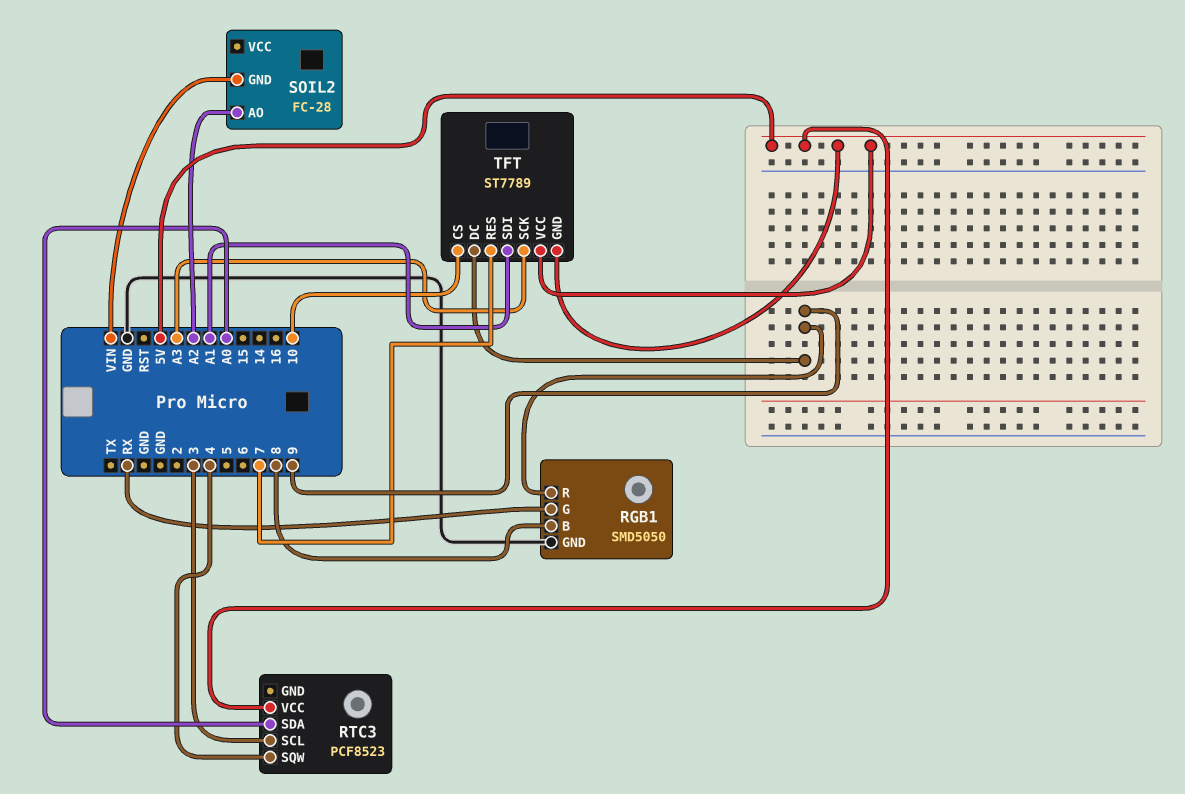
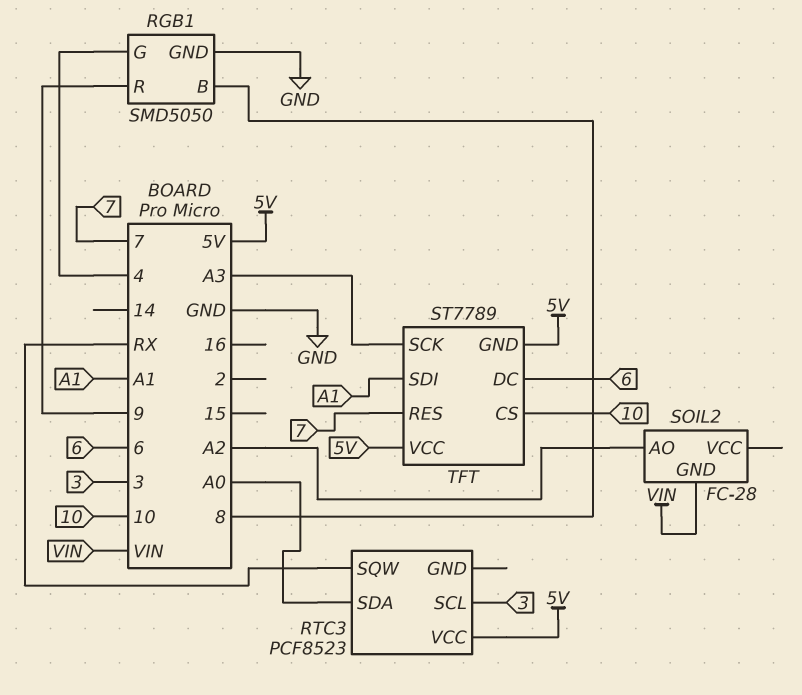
RGB1 pin G: RX -> 4
RTC3 pin SQW: 4 -> RX
TFT pin DC: 9 -> 6

